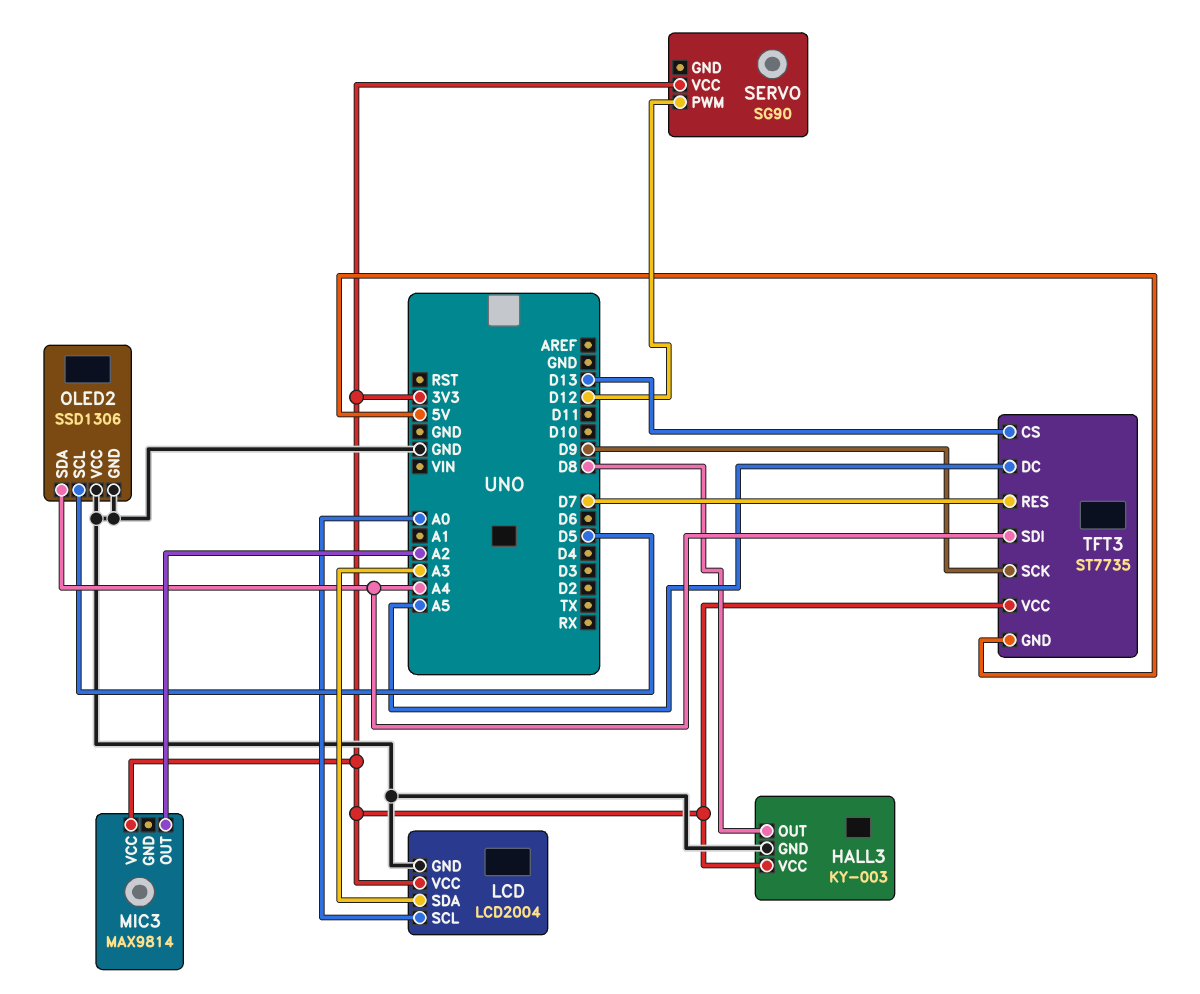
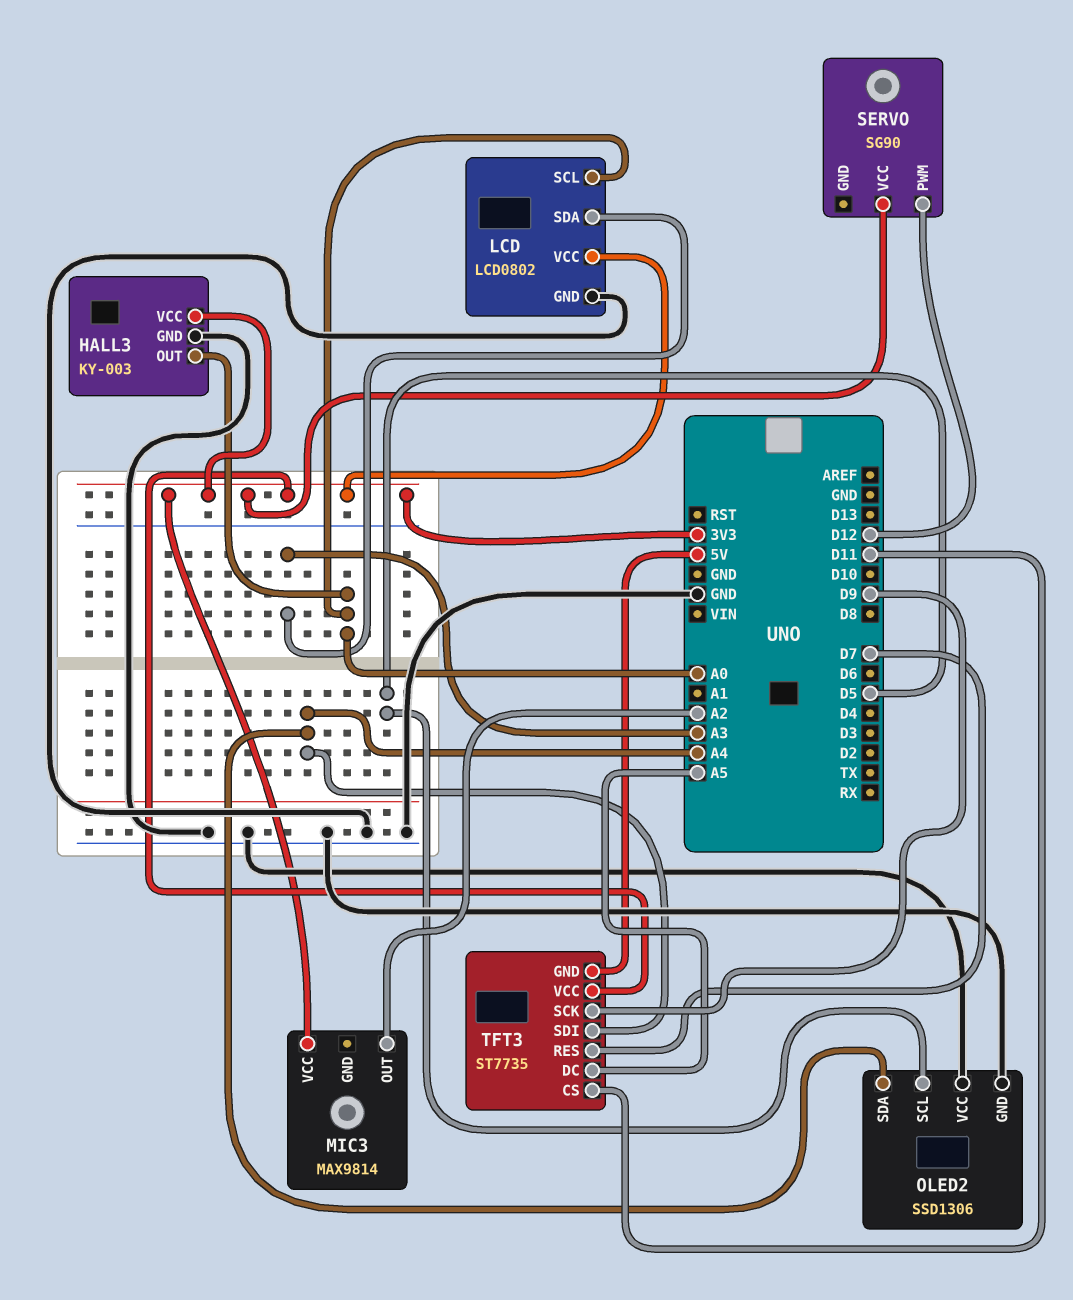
HALL3 pin OUT: D8 -> A0
LCD: LCD2004 -> LCD0802
TFT3 pin CS: D13 -> D11

